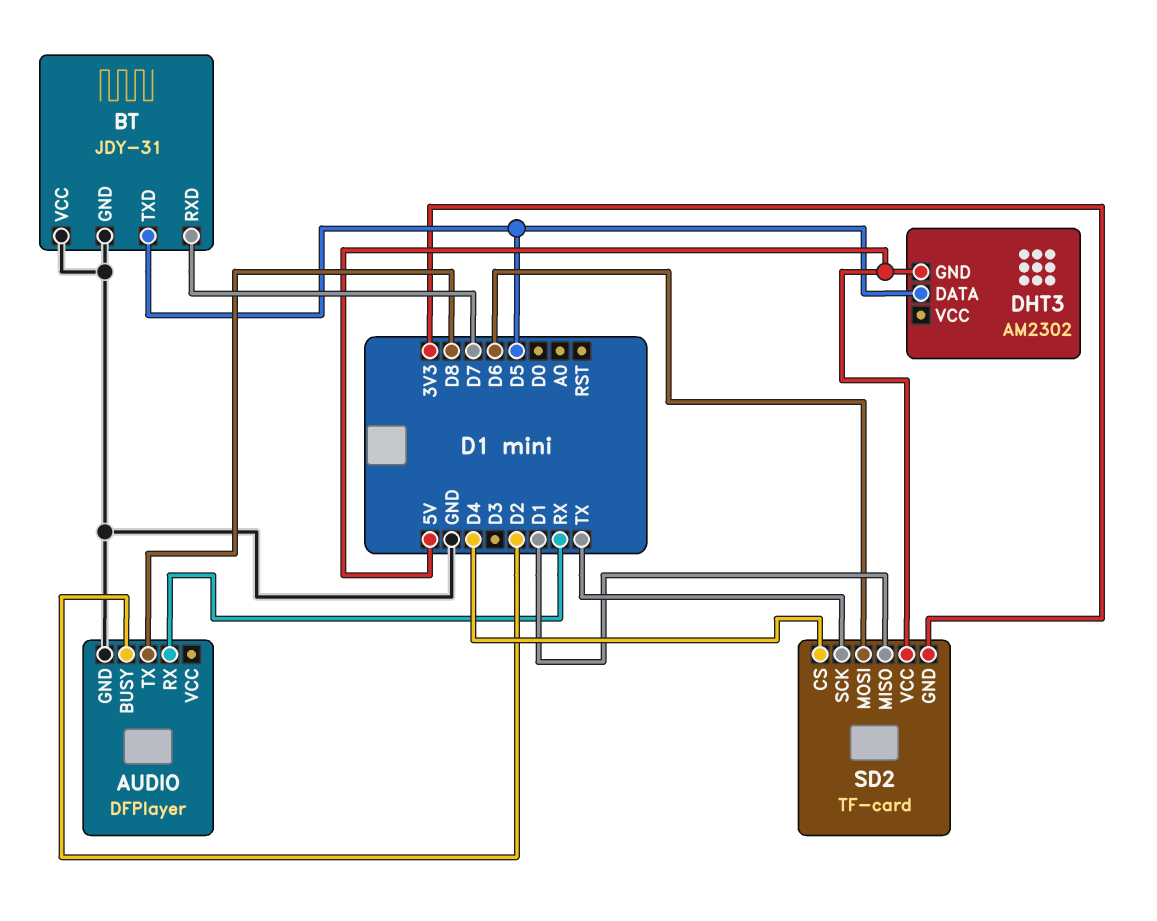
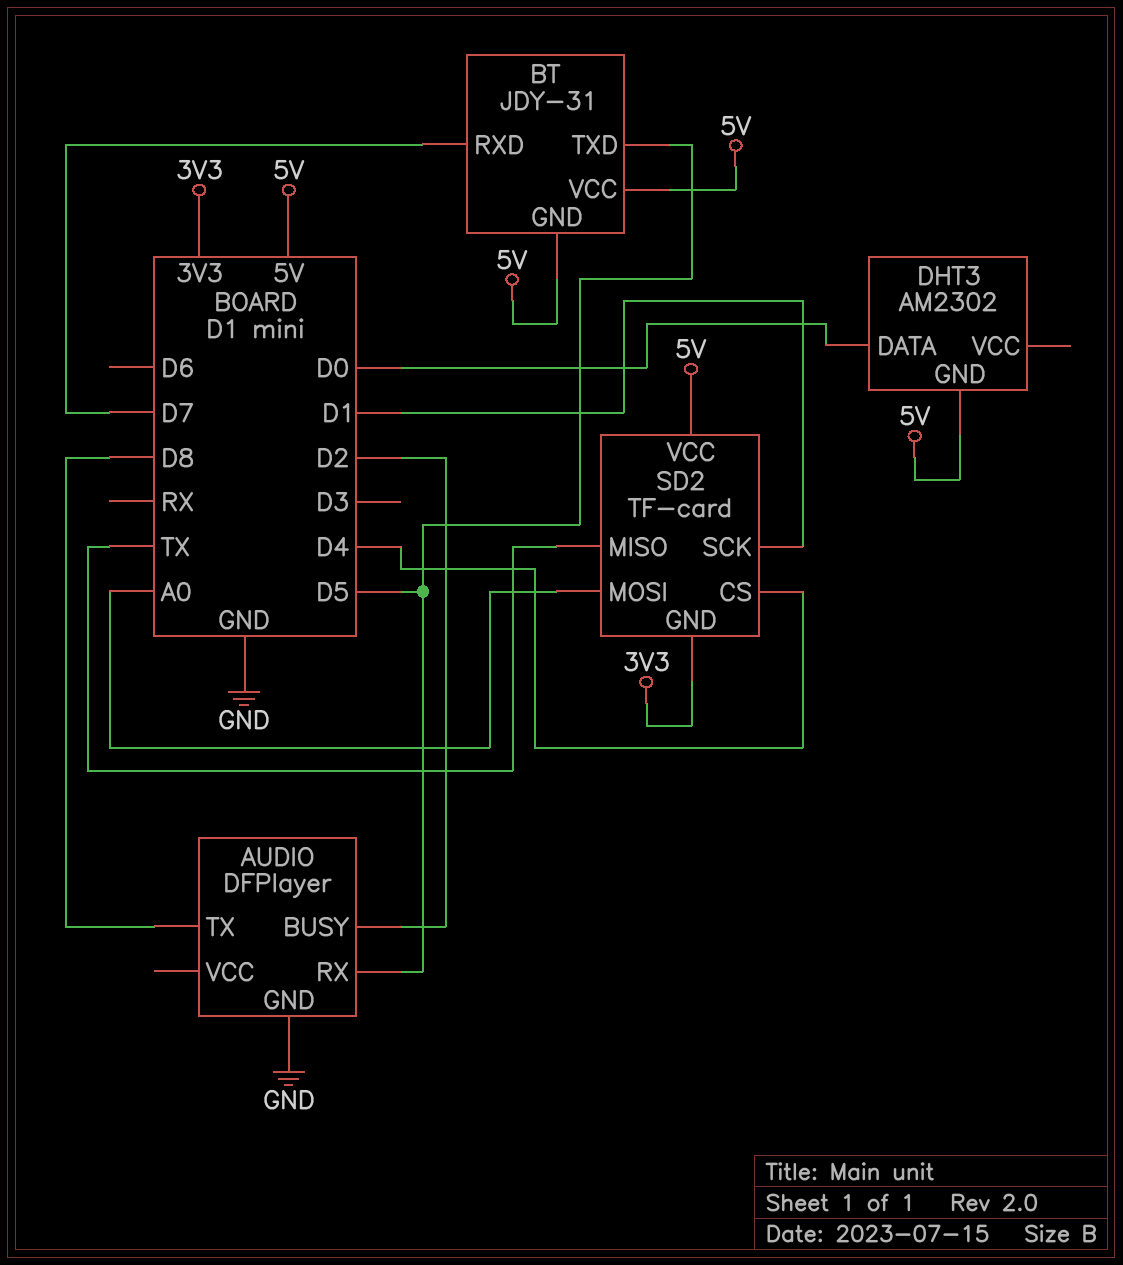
AUDIO pin RX: RX -> D5
BT pin GND: GND -> 5V
BT pin VCC: GND -> 5V
DHT3 pin DATA: D5 -> D0
SD2 pin MISO: D1 -> TX
SD2 pin MOSI: D6 -> A0
SD2 pin SCK: TX -> D1

